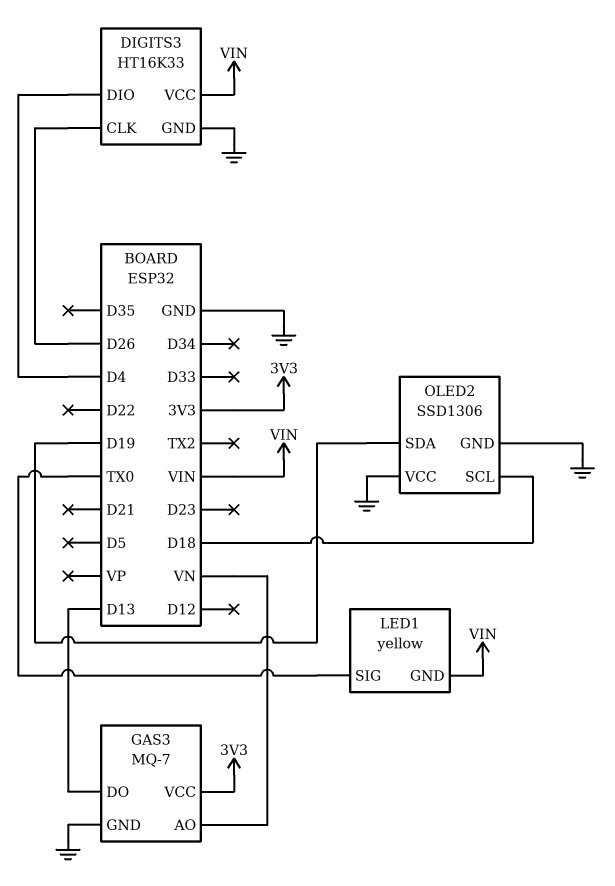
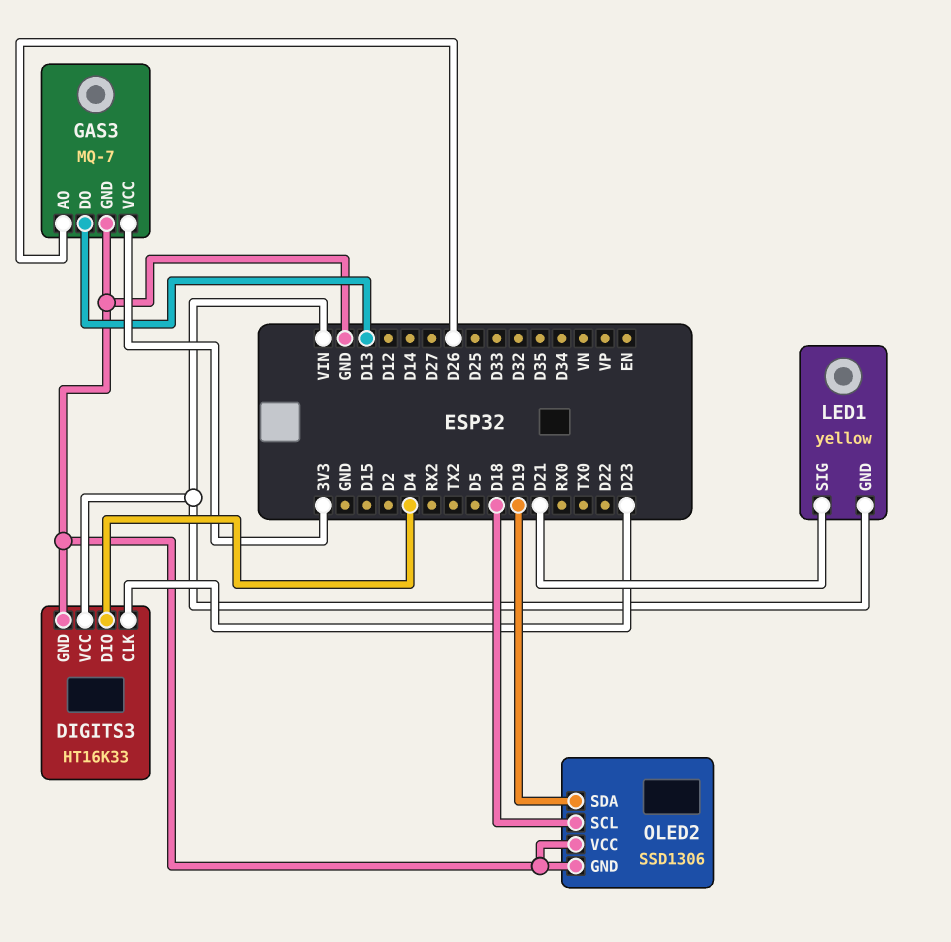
DIGITS3 pin CLK: D26 -> D23
GAS3 pin AO: VN -> D26
LED1 pin SIG: TX0 -> D21

